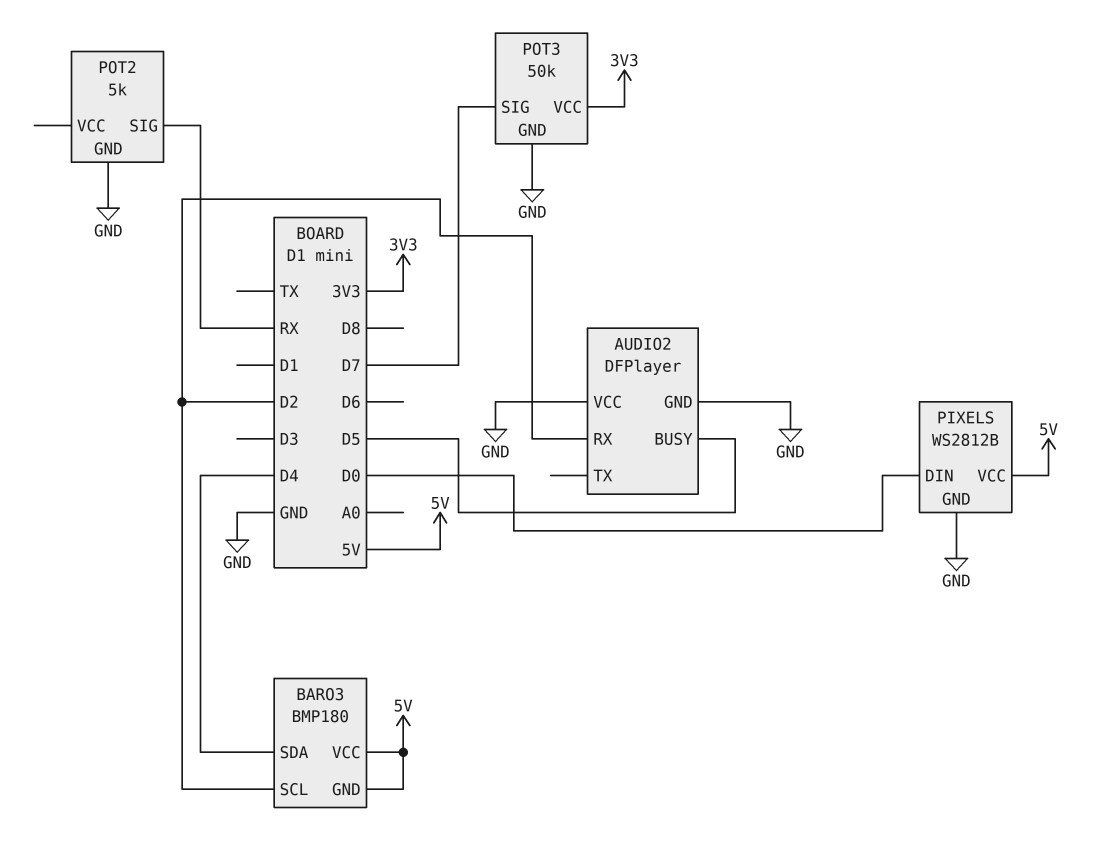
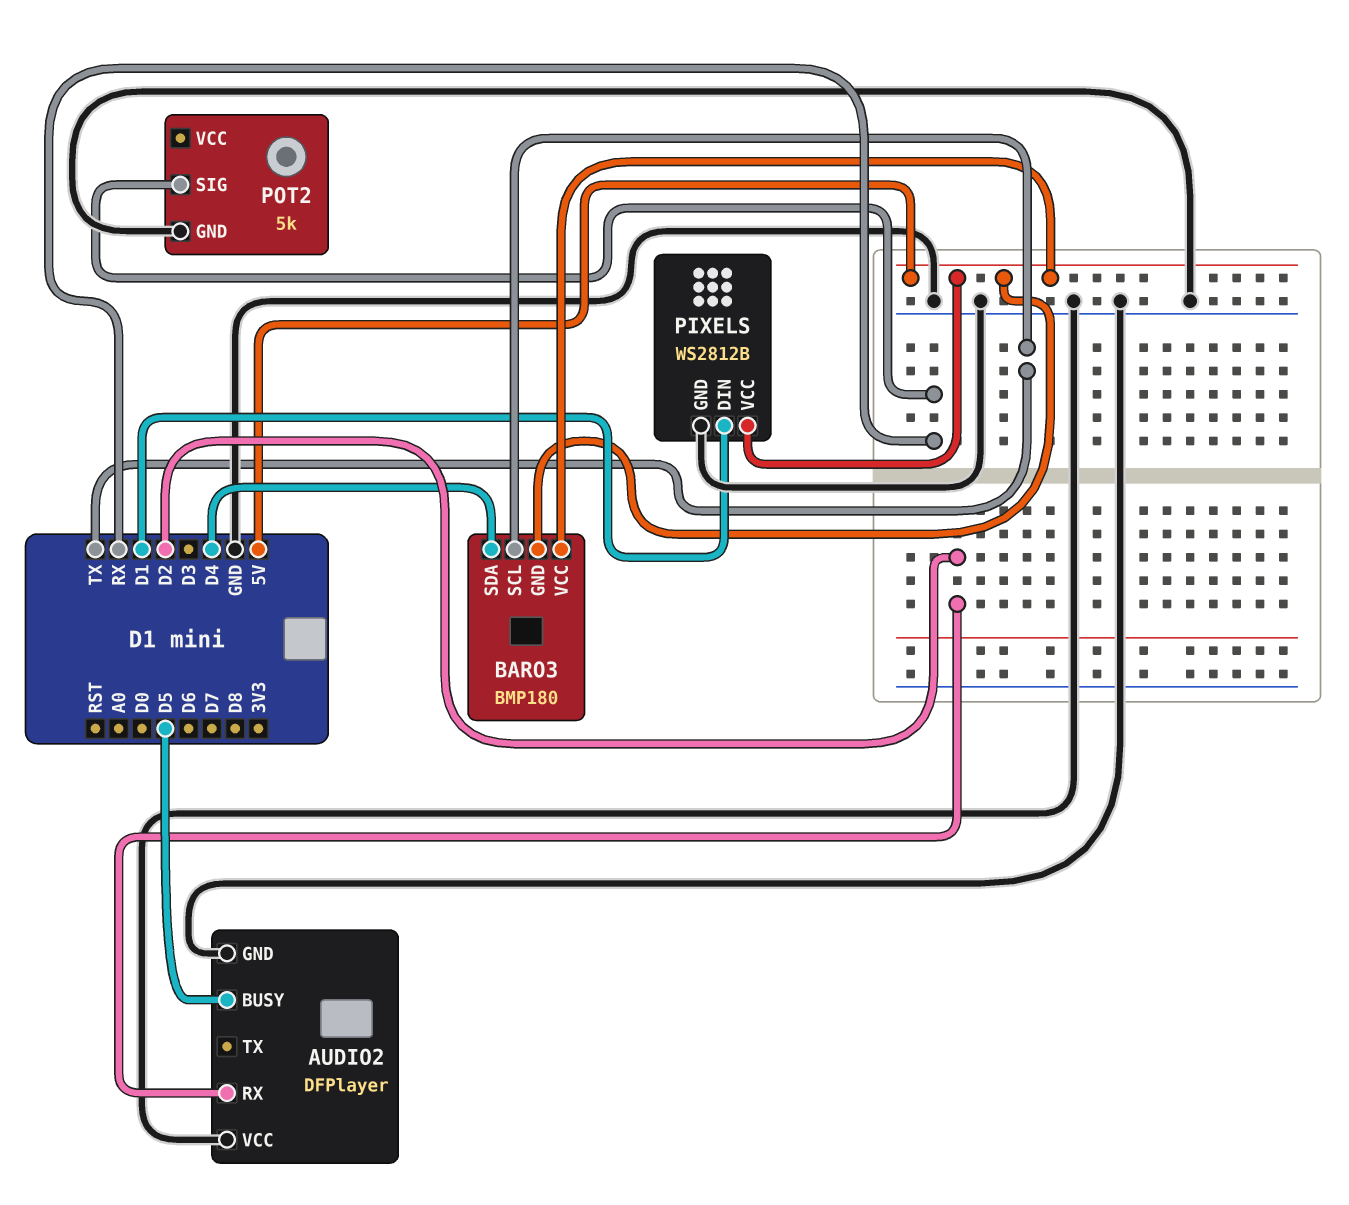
BARO3 pin SCL: D2 -> TX
PIXELS pin DIN: D0 -> D1
POT3: 50k -> none
POT3 pin GND: GND -> none
POT3 pin SIG: D7 -> none
POT3 pin VCC: 3V3 -> none

